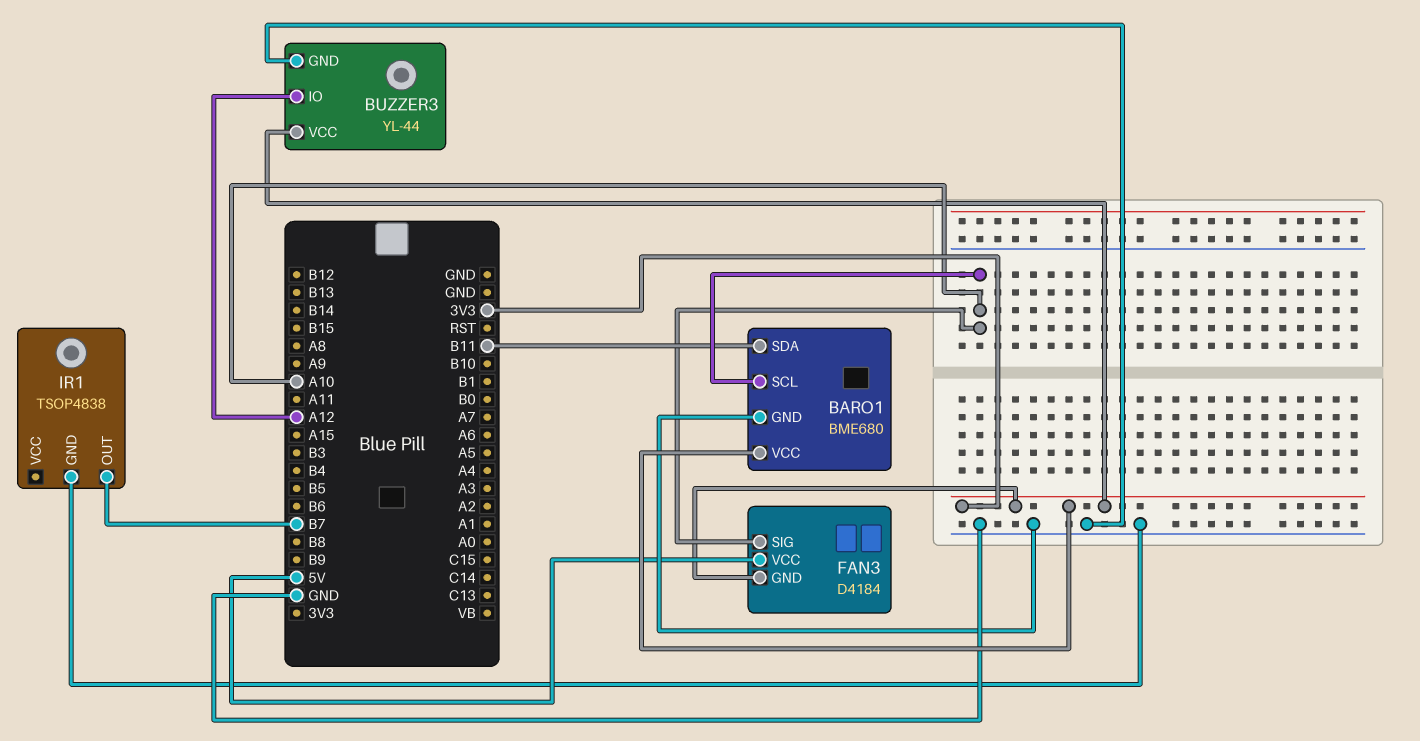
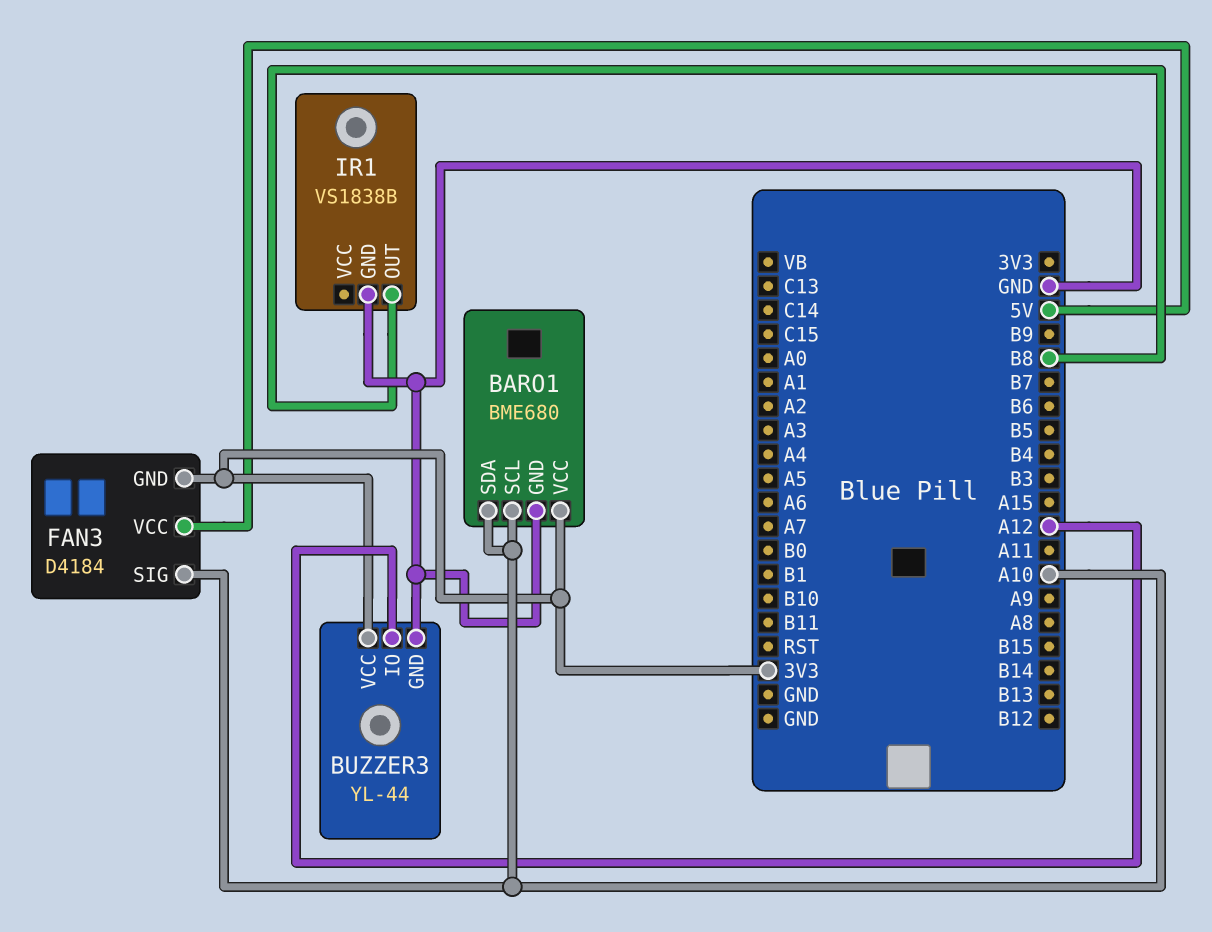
BARO1 pin SDA: B11 -> A10
IR1: TSOP4838 -> VS1838B
IR1 pin OUT: B7 -> B8

